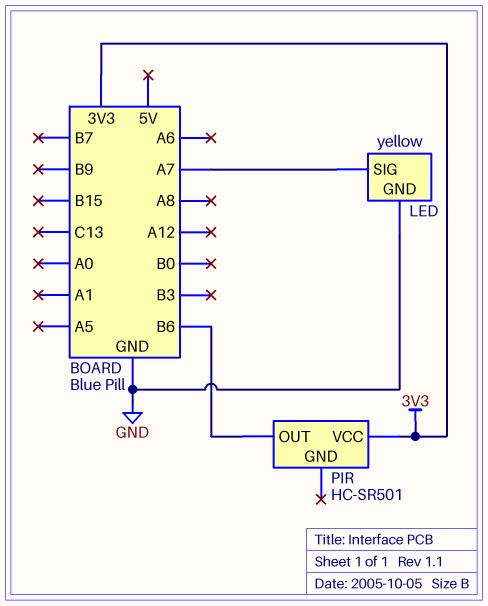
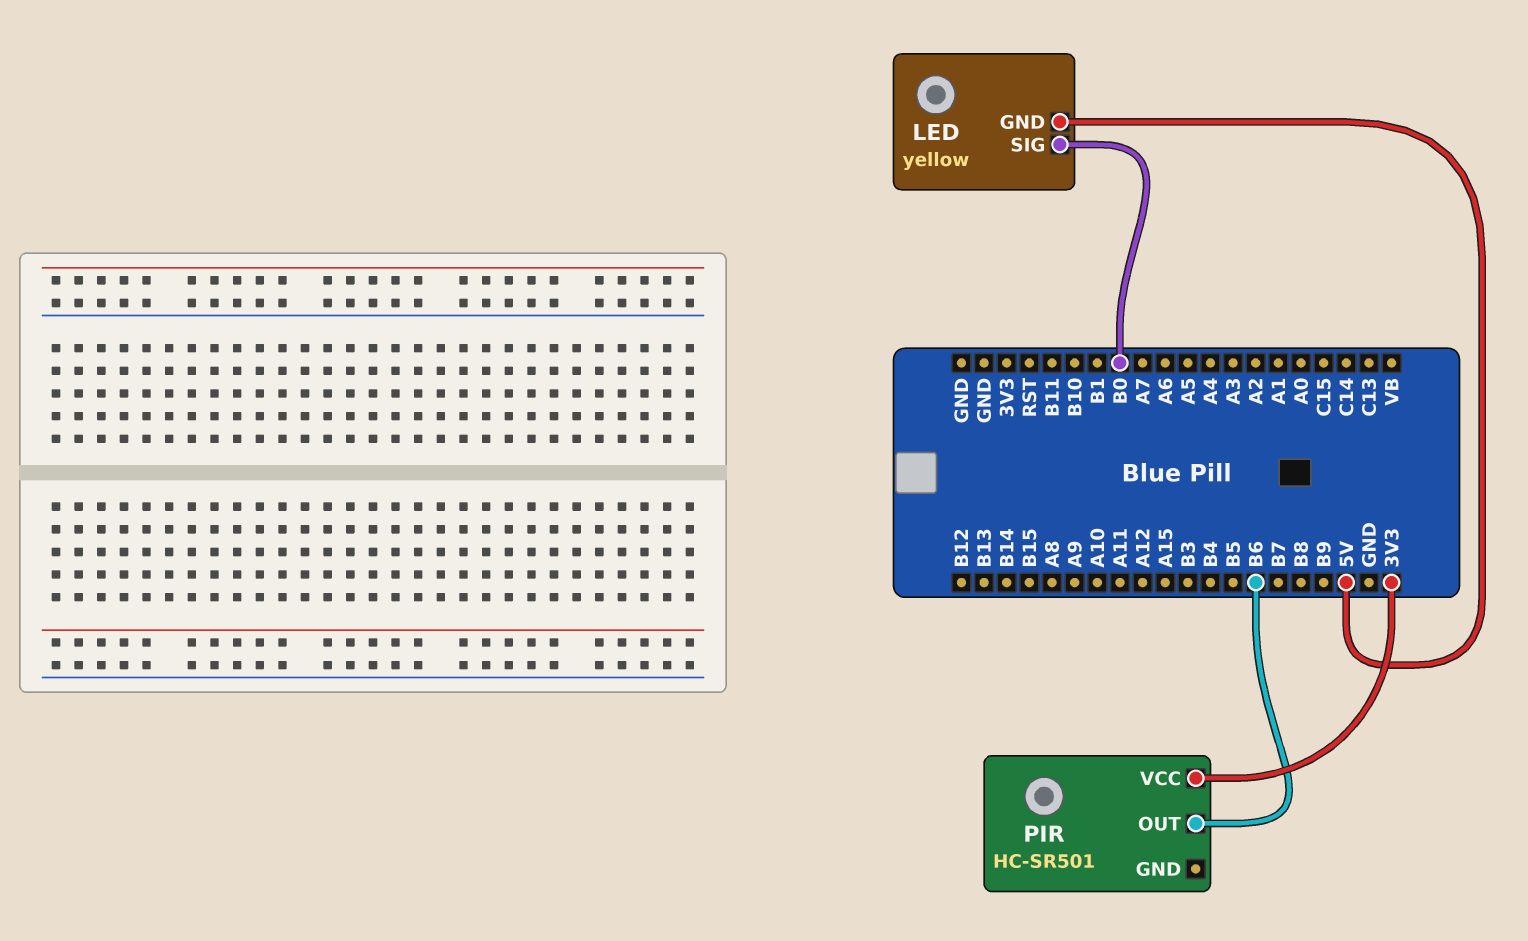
LED pin GND: GND -> 5V
LED pin SIG: A7 -> B0

